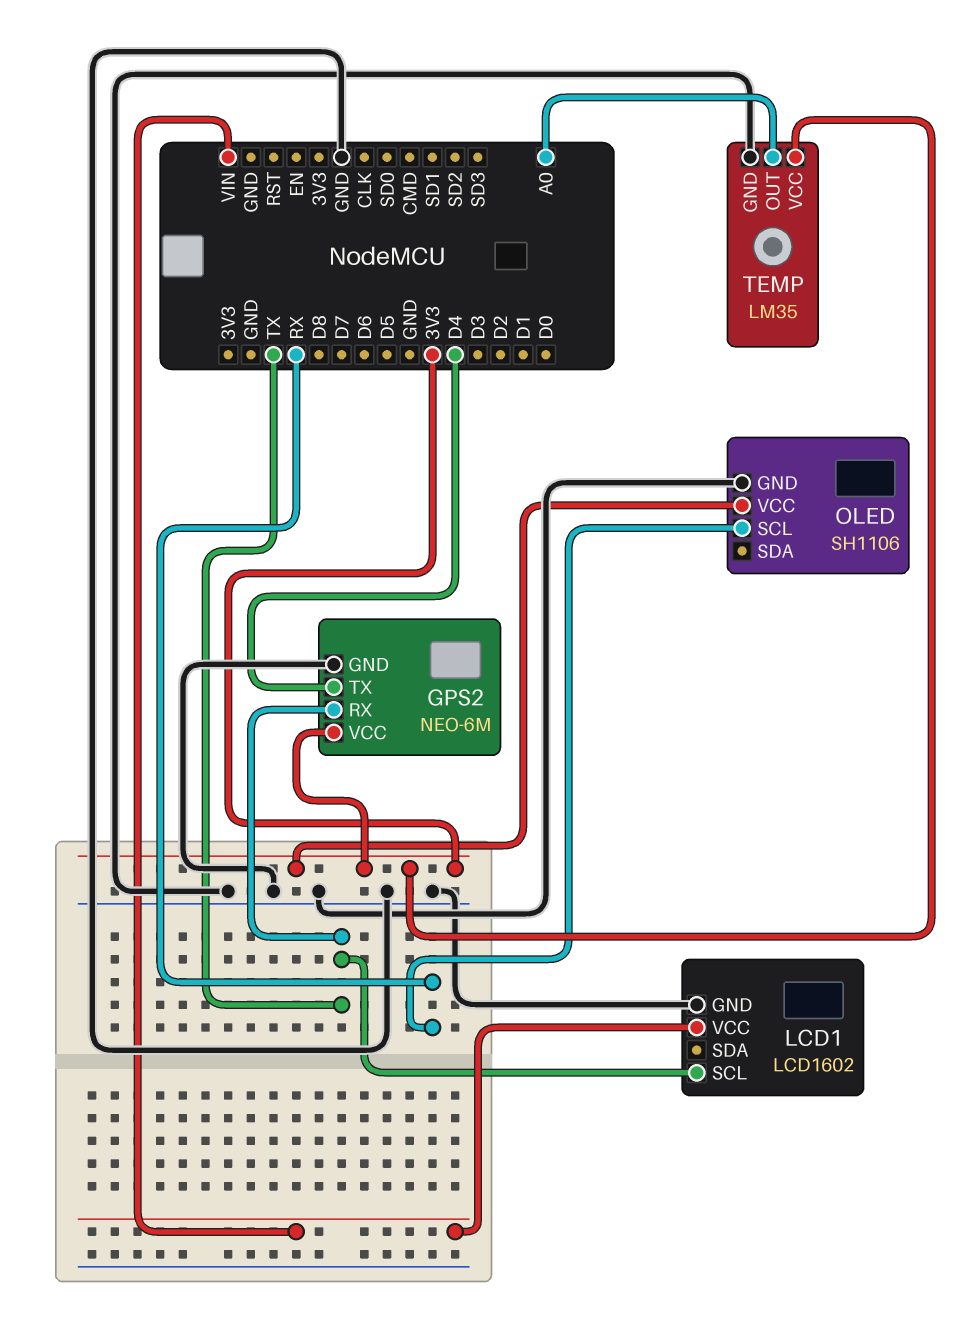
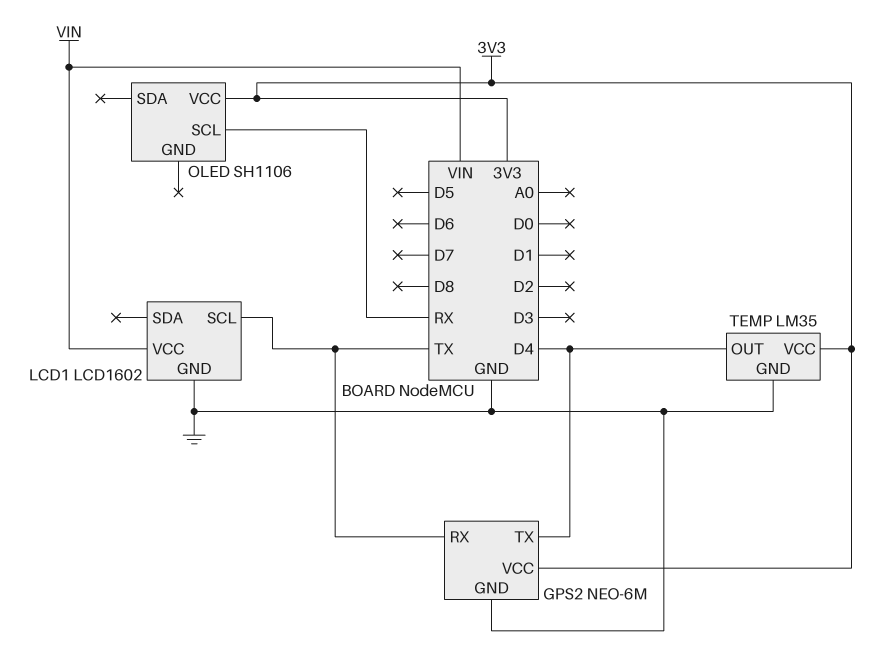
OLED pin GND: GND -> none
TEMP pin OUT: A0 -> D4

